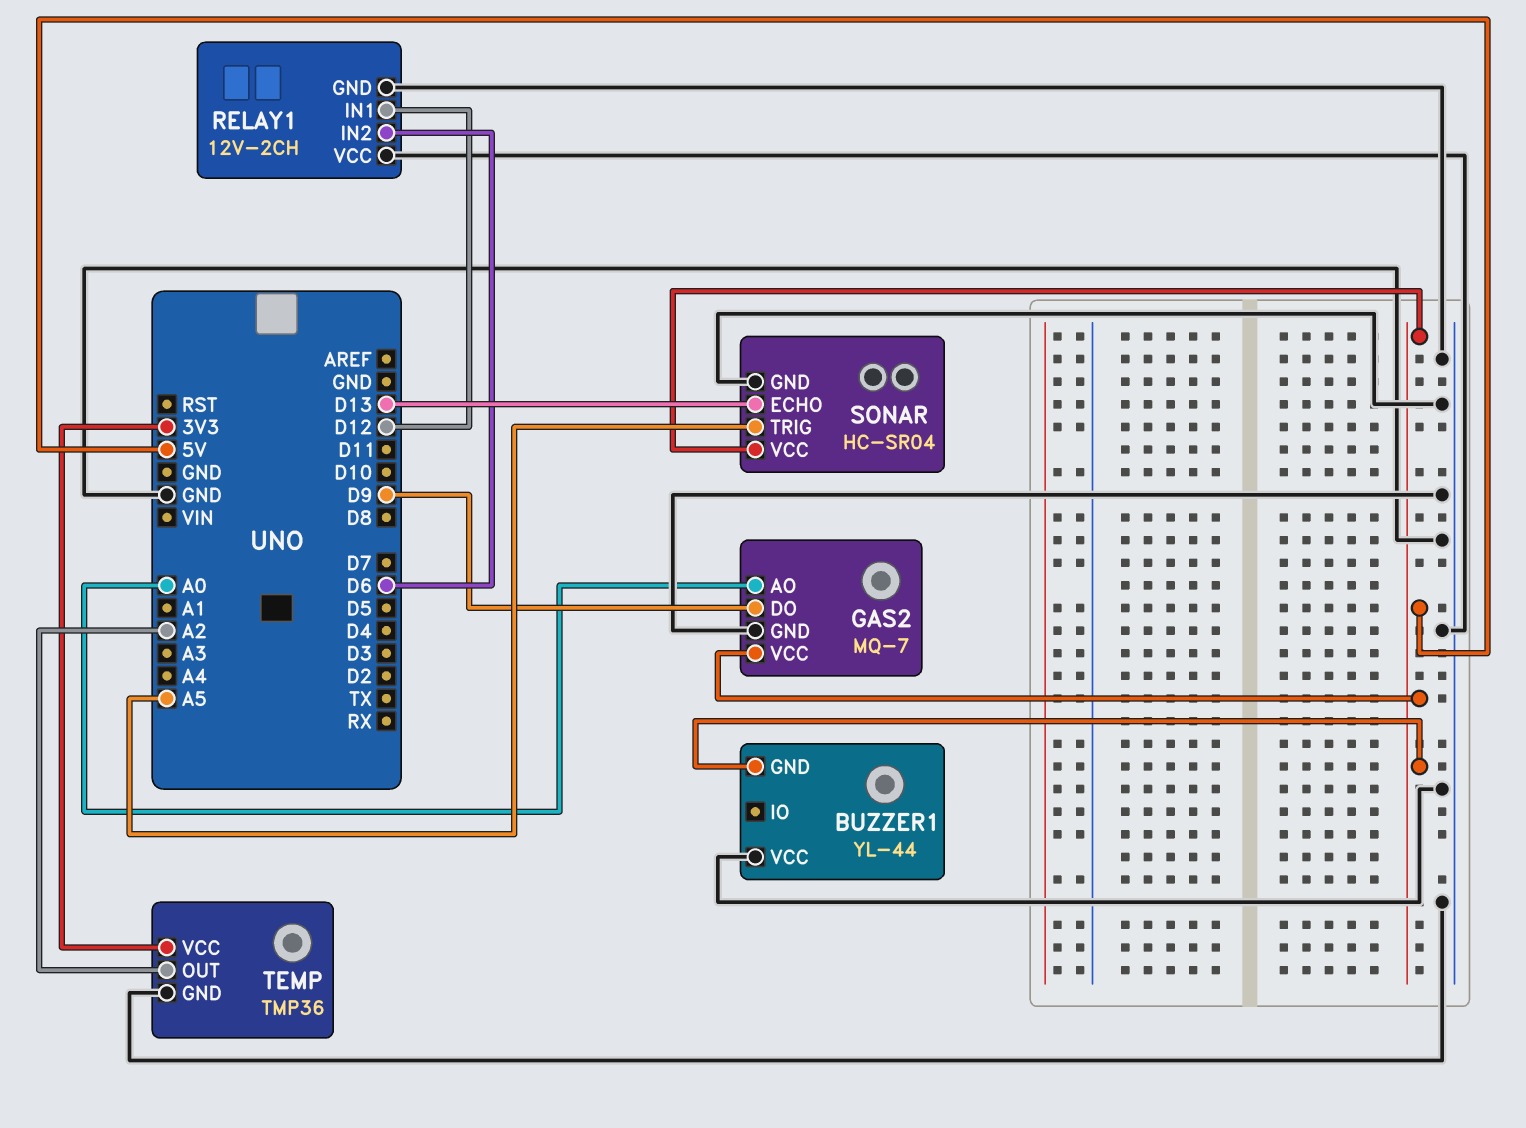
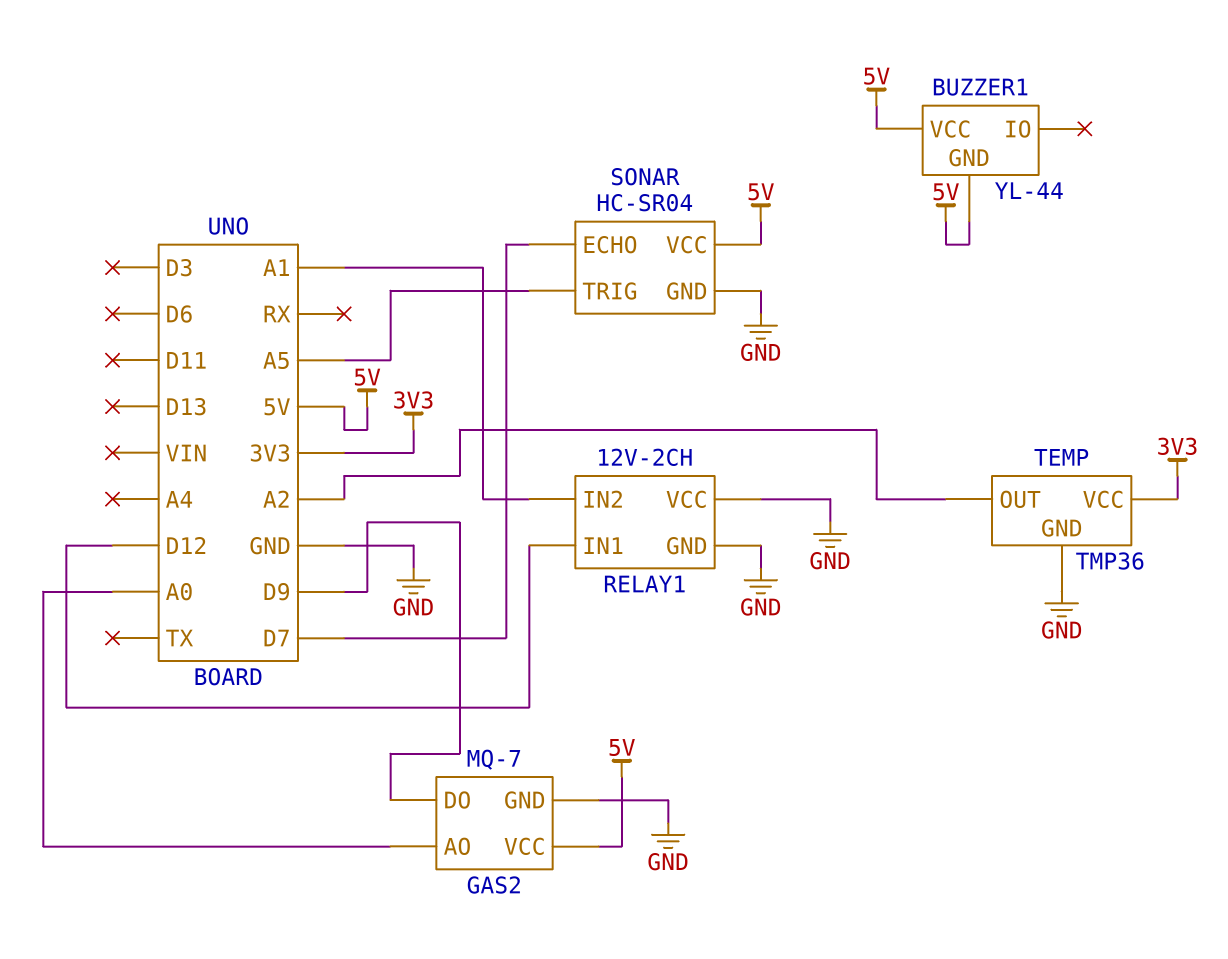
BUZZER1 pin VCC: GND -> 5V
RELAY1 pin IN2: D6 -> A1
SONAR pin ECHO: D13 -> D7

